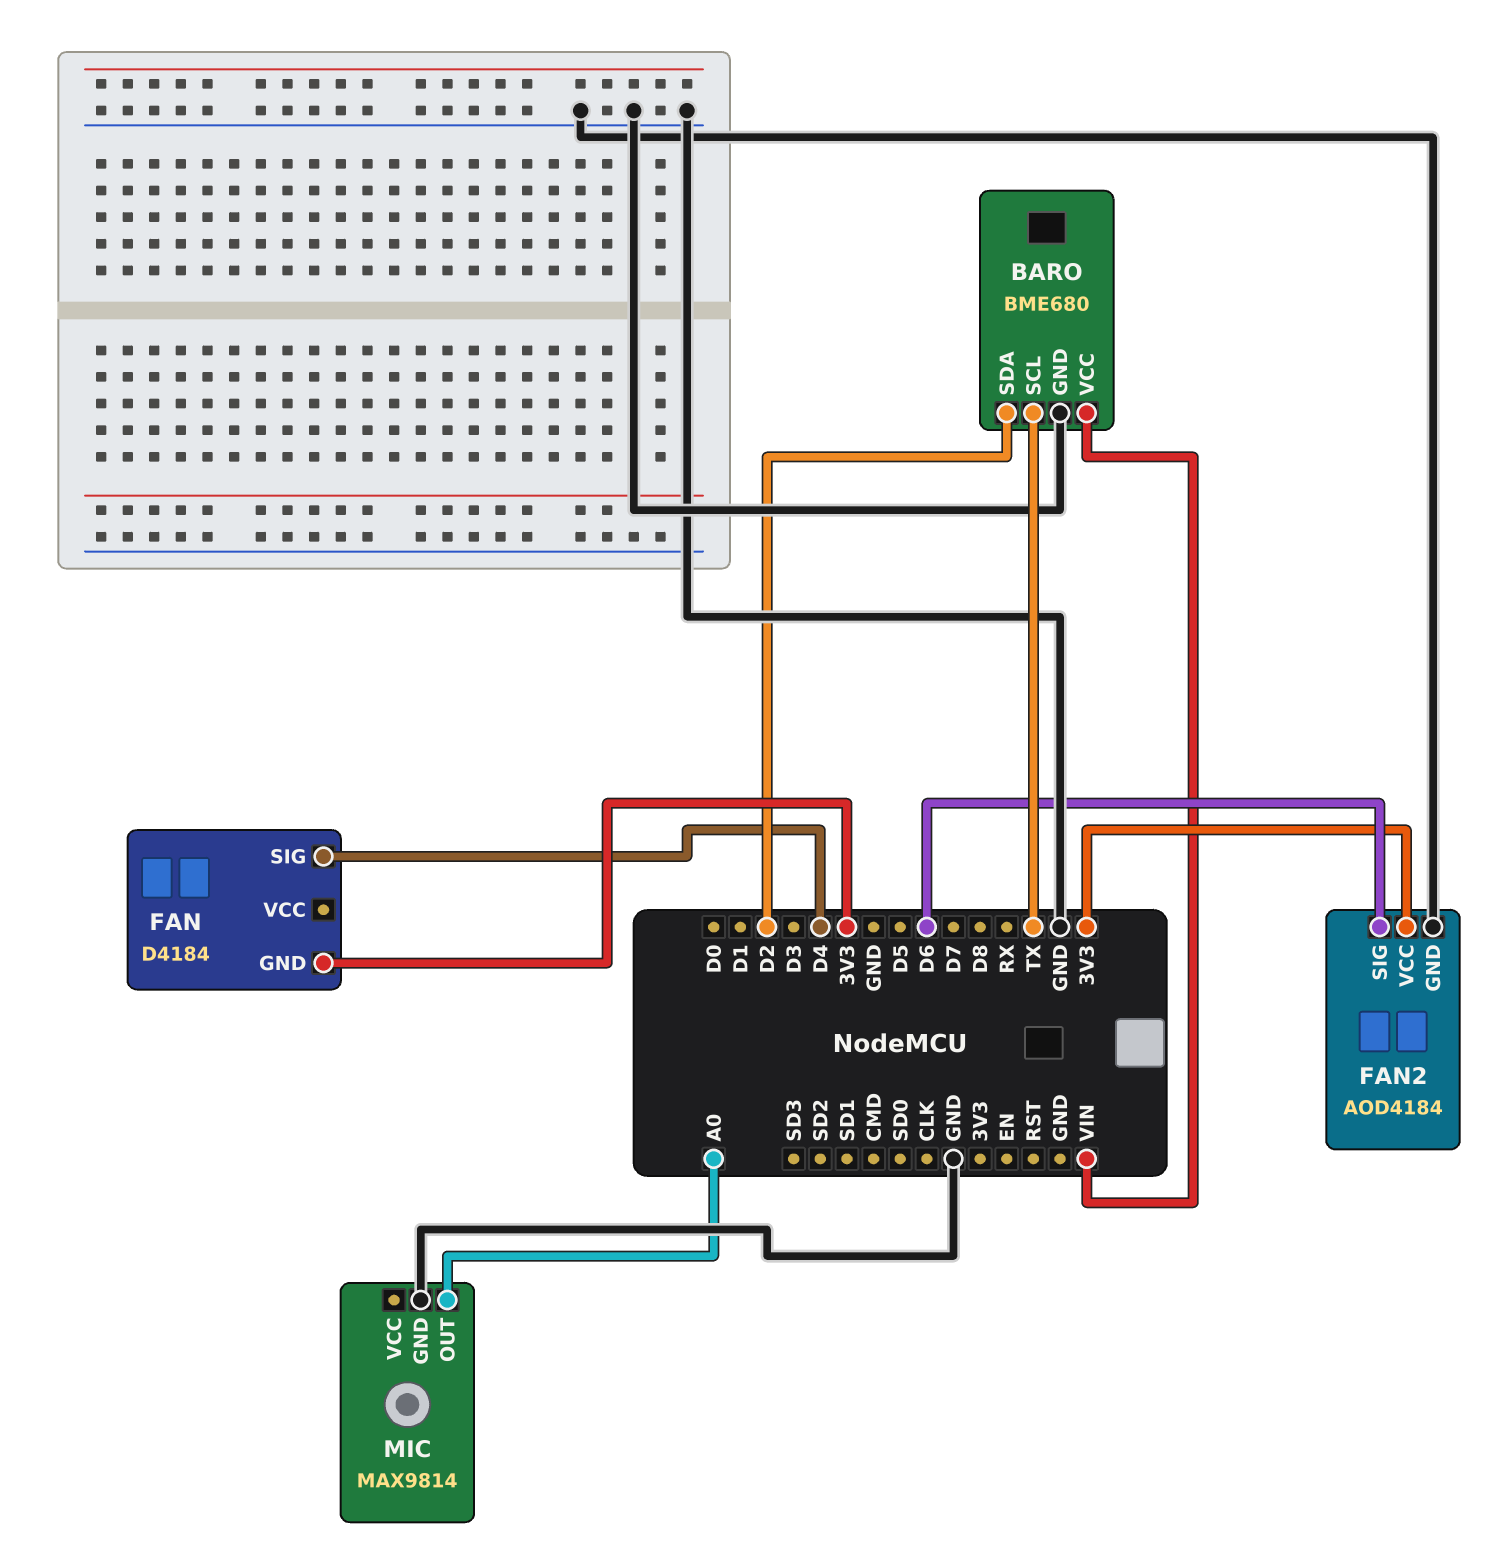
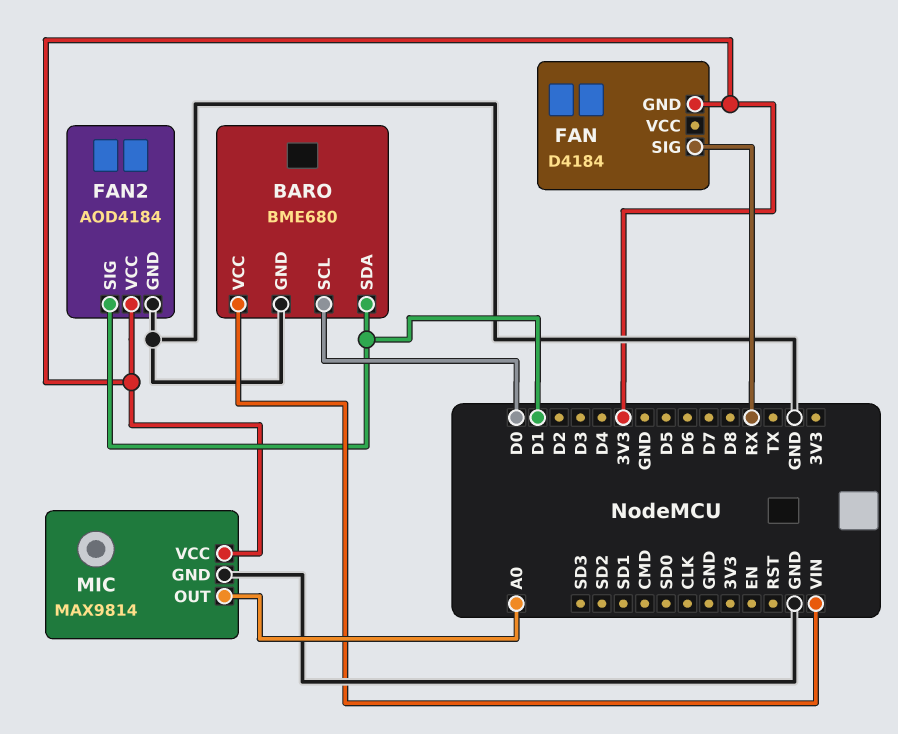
BARO pin SCL: TX -> D0
BARO pin SDA: D2 -> D1
FAN pin SIG: D4 -> RX
FAN2 pin SIG: D6 -> D1
MIC pin VCC: none -> 3V3

